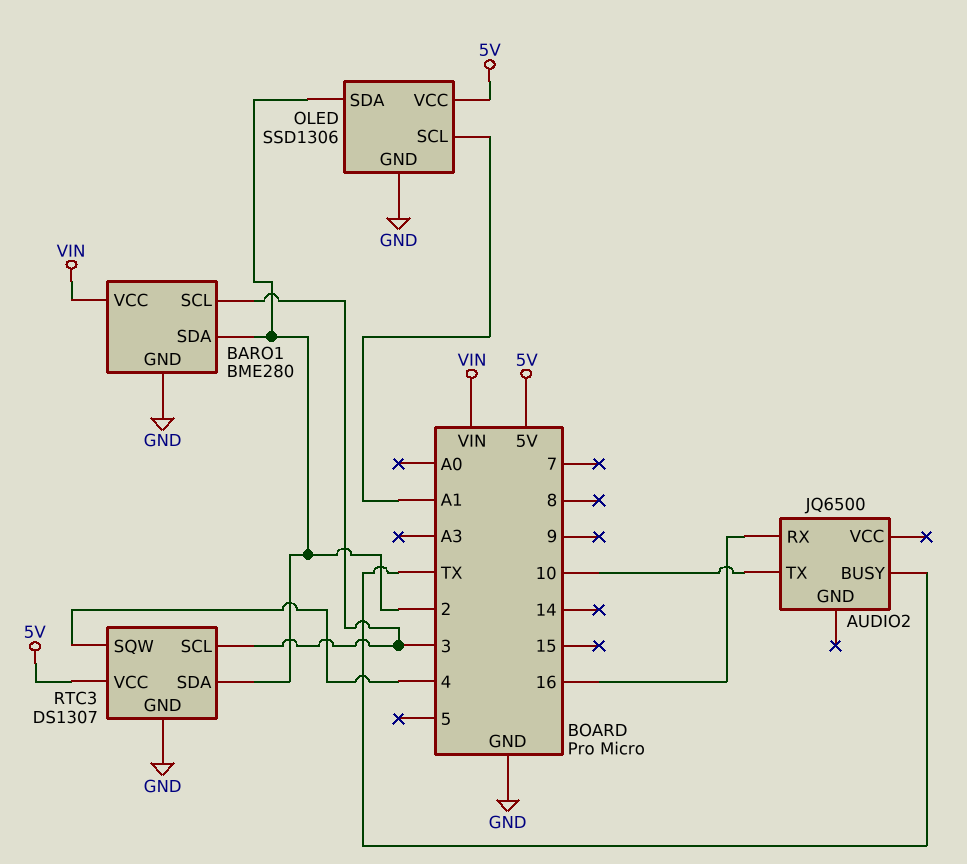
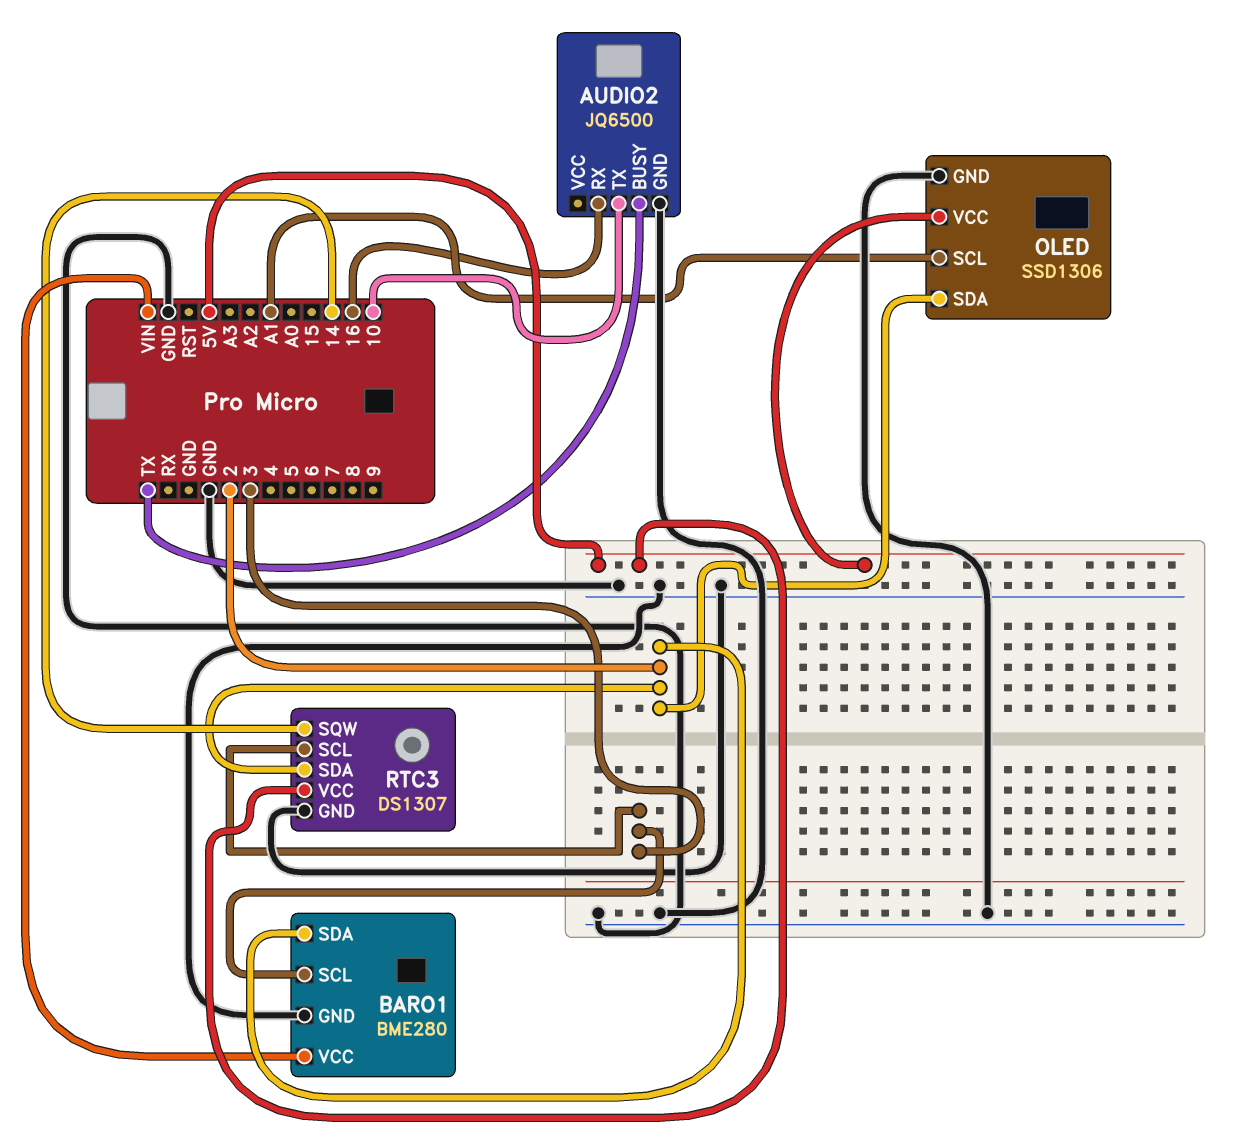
AUDIO2 pin GND: none -> GND
RTC3 pin SQW: 4 -> 14

